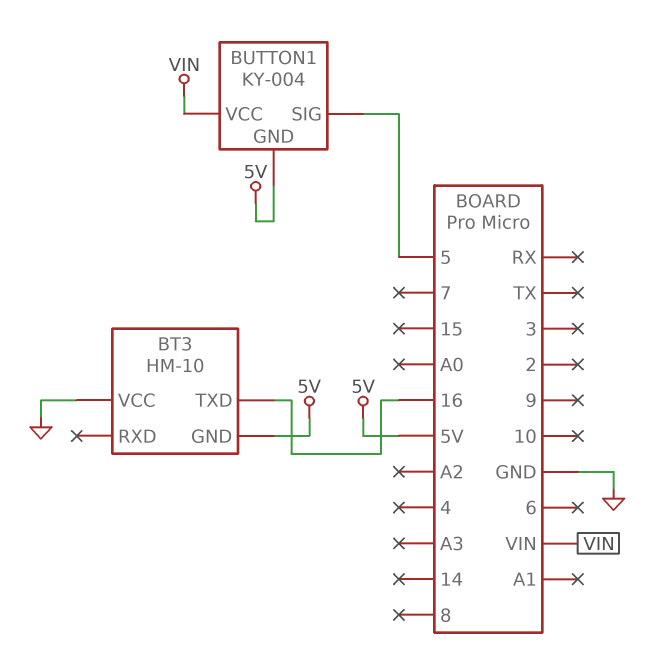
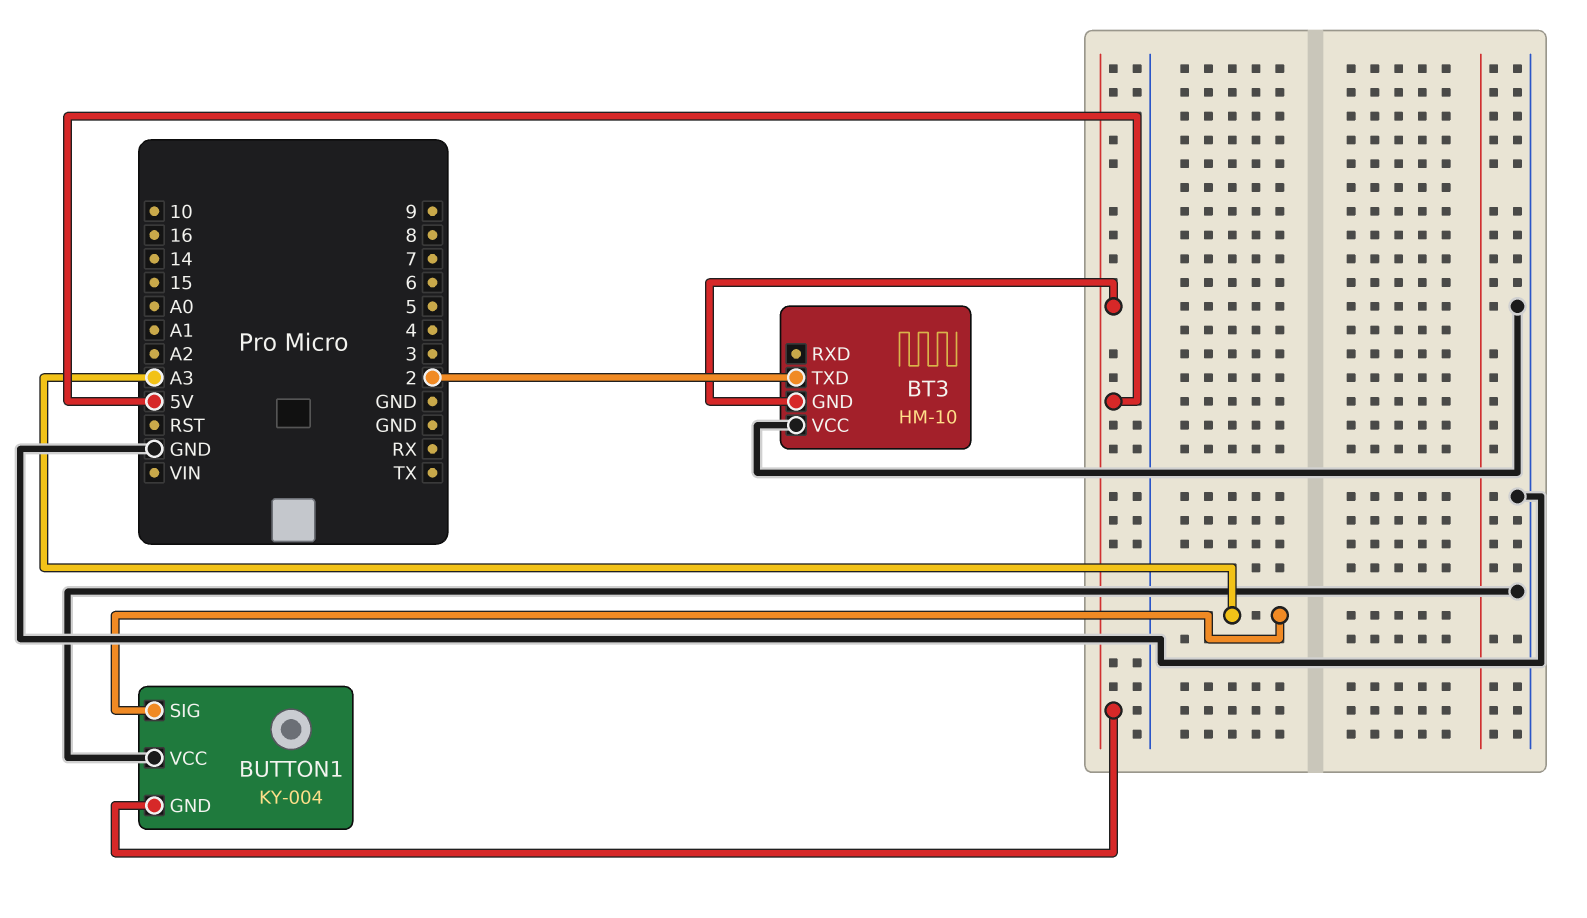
BT3 pin TXD: 16 -> 2
BUTTON1 pin SIG: 5 -> A3
BUTTON1 pin VCC: VIN -> GND

